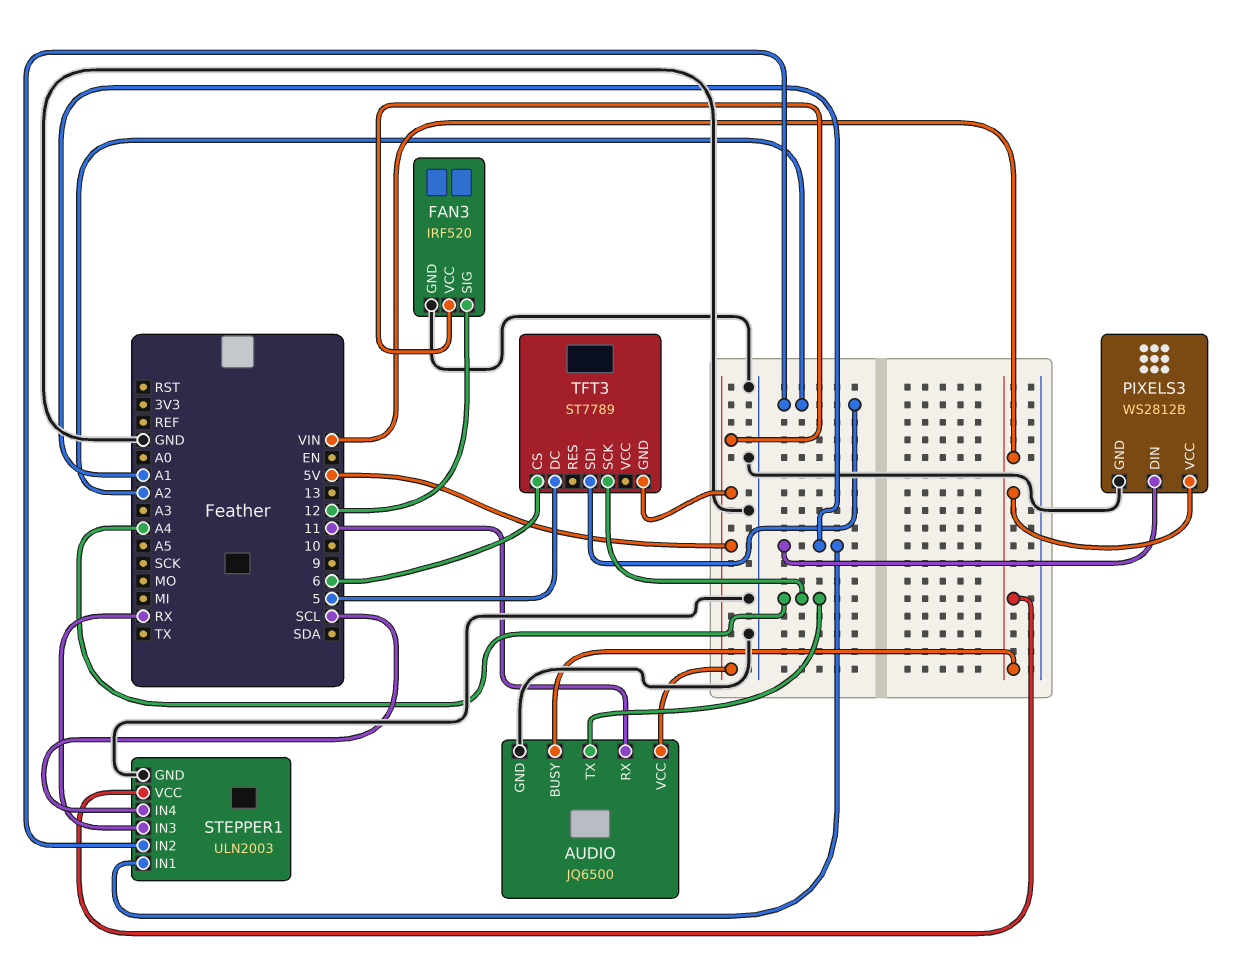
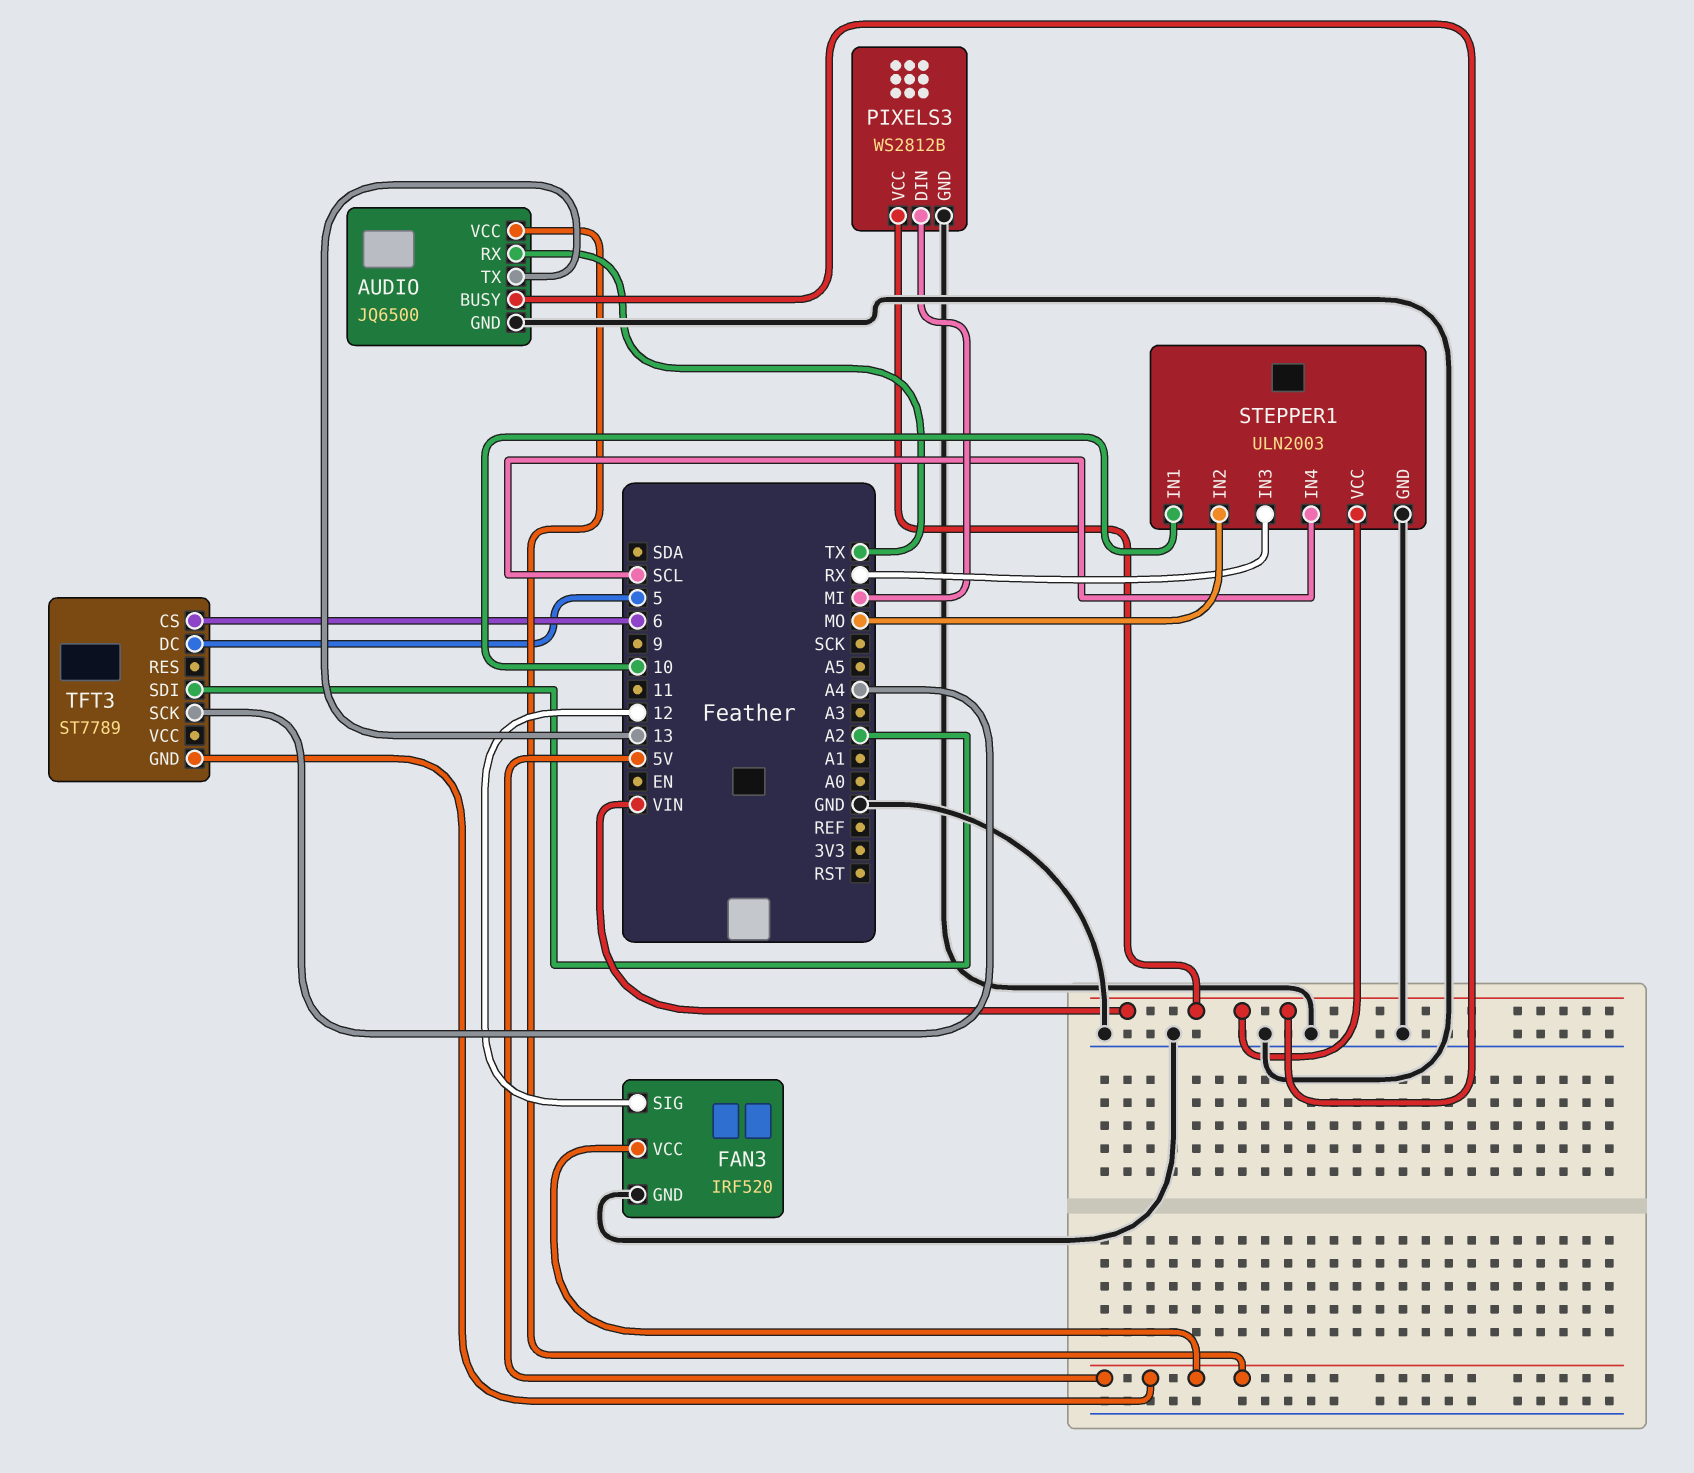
AUDIO pin RX: 11 -> TX
AUDIO pin TX: A4 -> 13
PIXELS3 pin DIN: A1 -> MI
STEPPER1 pin IN1: A1 -> 10
STEPPER1 pin IN2: A2 -> MO

